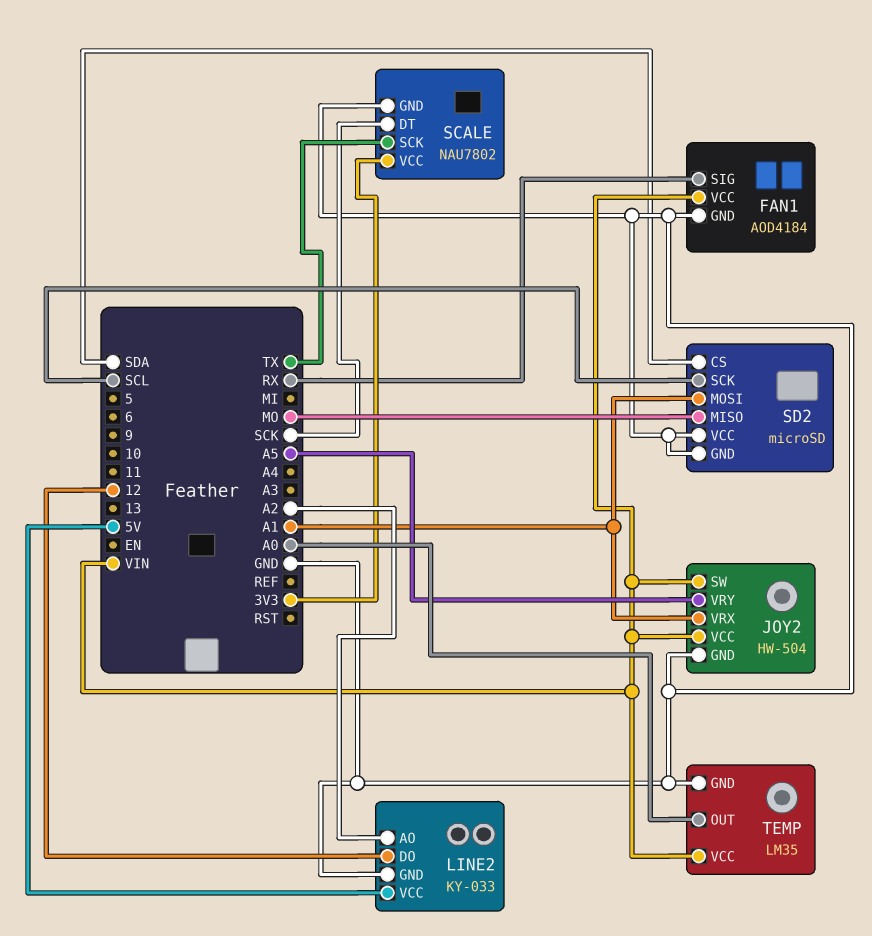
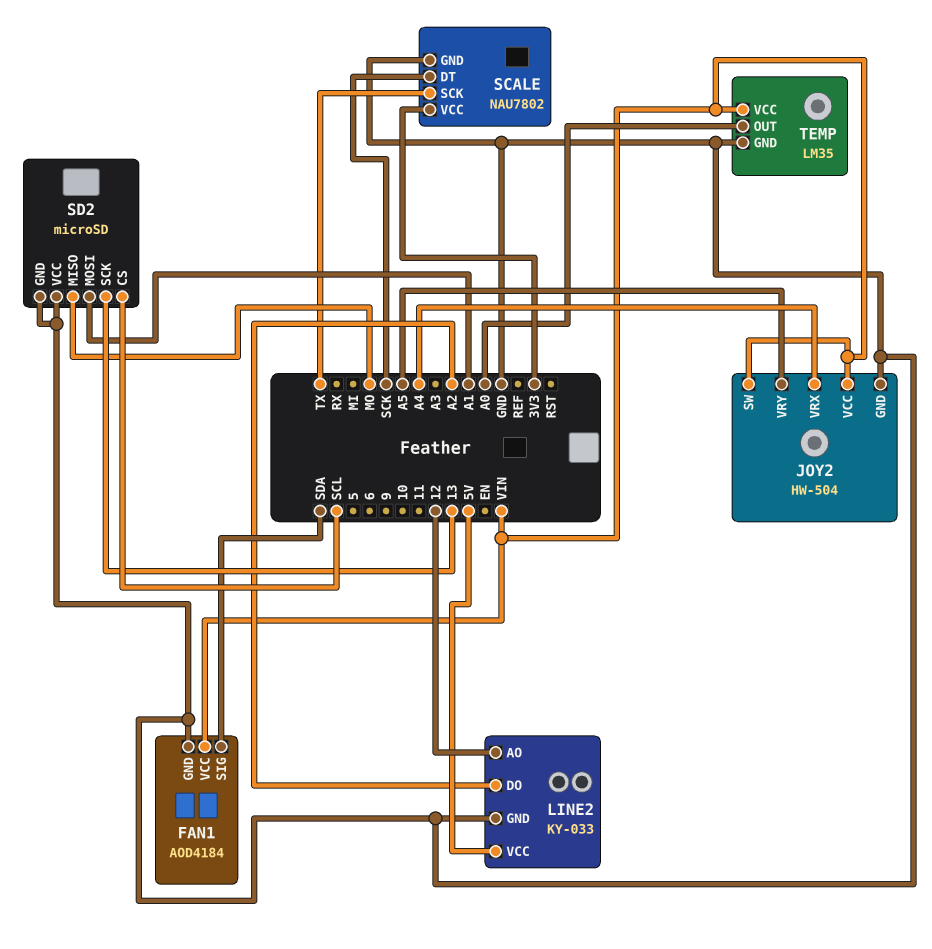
FAN1 pin SIG: RX -> SDA
JOY2 pin VRX: A1 -> A4
LINE2 pin AO: A2 -> 12
LINE2 pin DO: 12 -> A2
SD2 pin CS: SDA -> SCL
SD2 pin SCK: SCL -> 13

